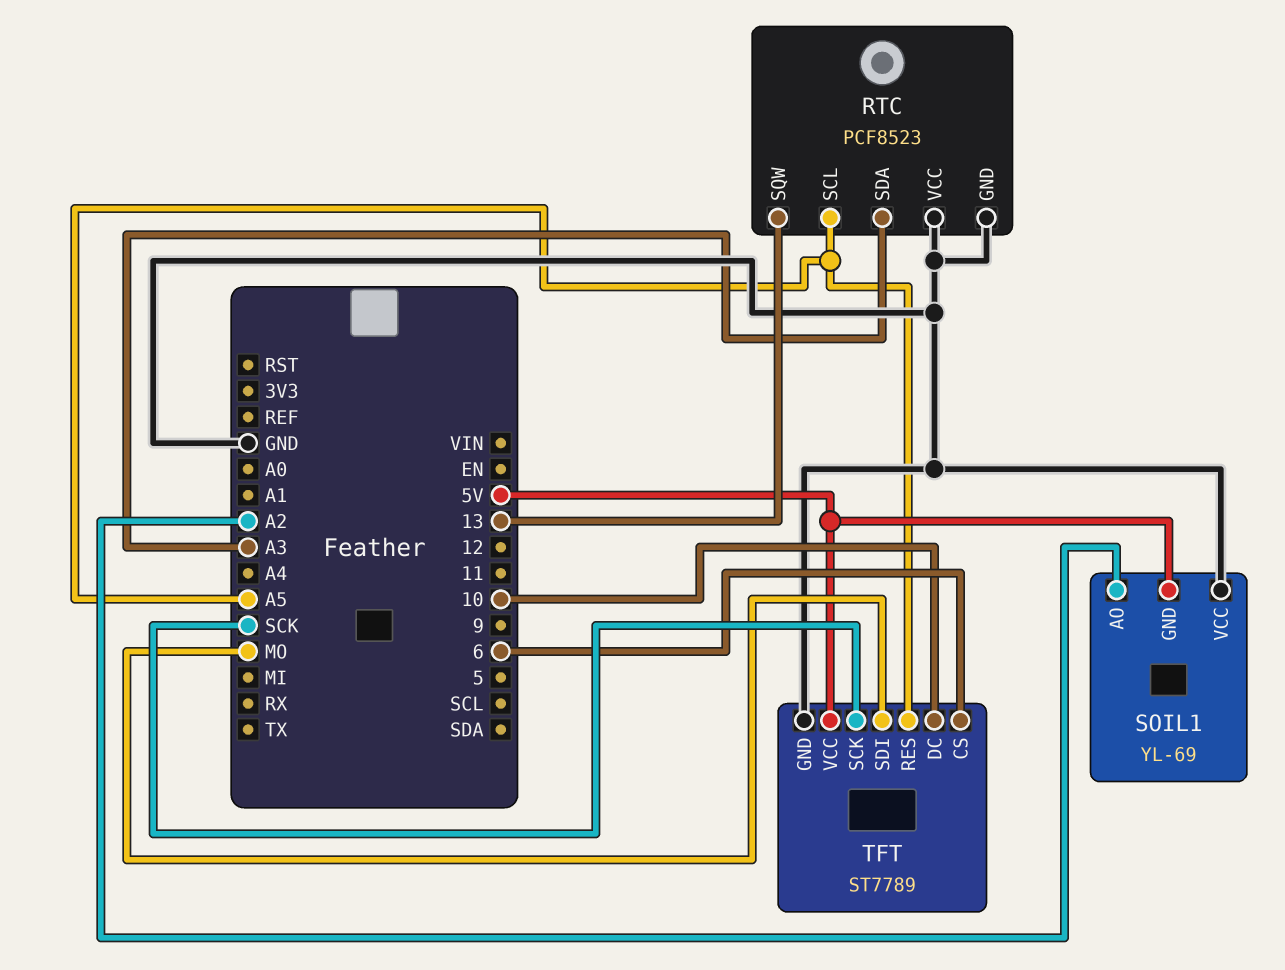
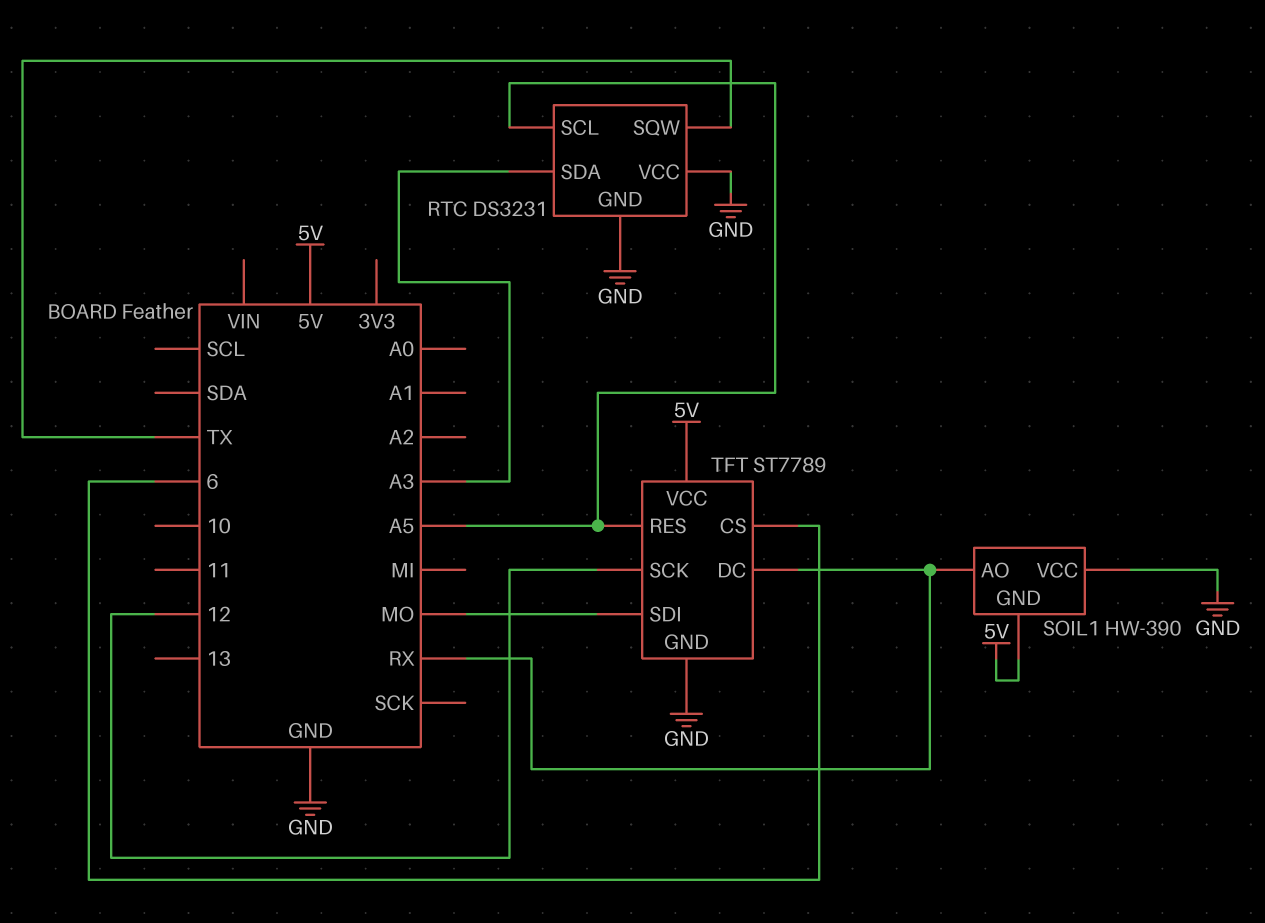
RTC: PCF8523 -> DS3231
RTC pin SQW: 13 -> TX
SOIL1: YL-69 -> HW-390
SOIL1 pin AO: A2 -> RX
TFT pin DC: 10 -> RX
TFT pin SCK: SCK -> 12

